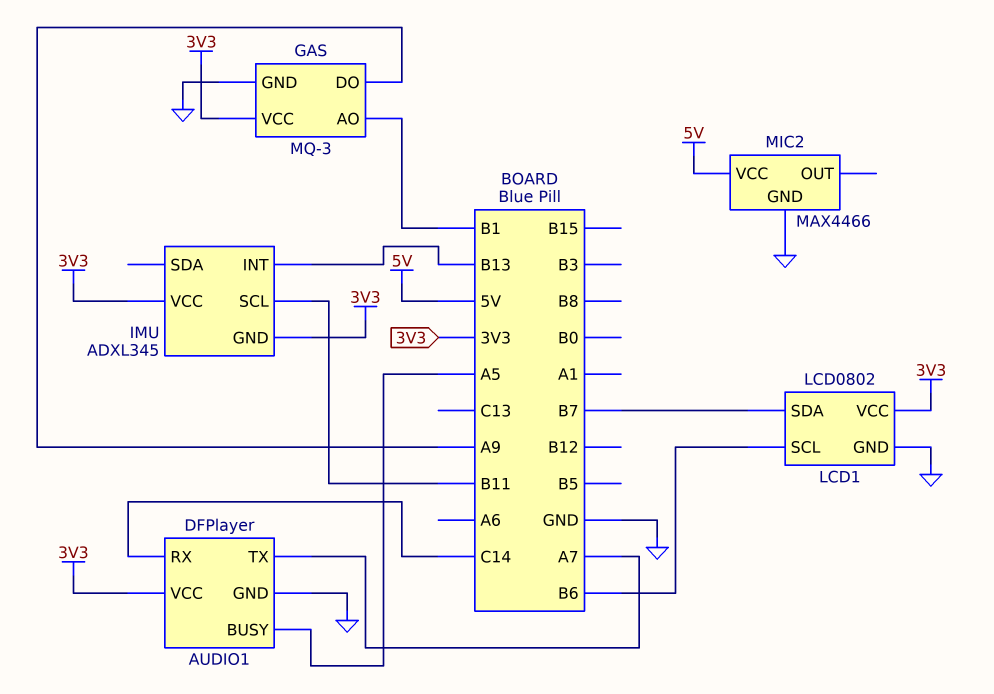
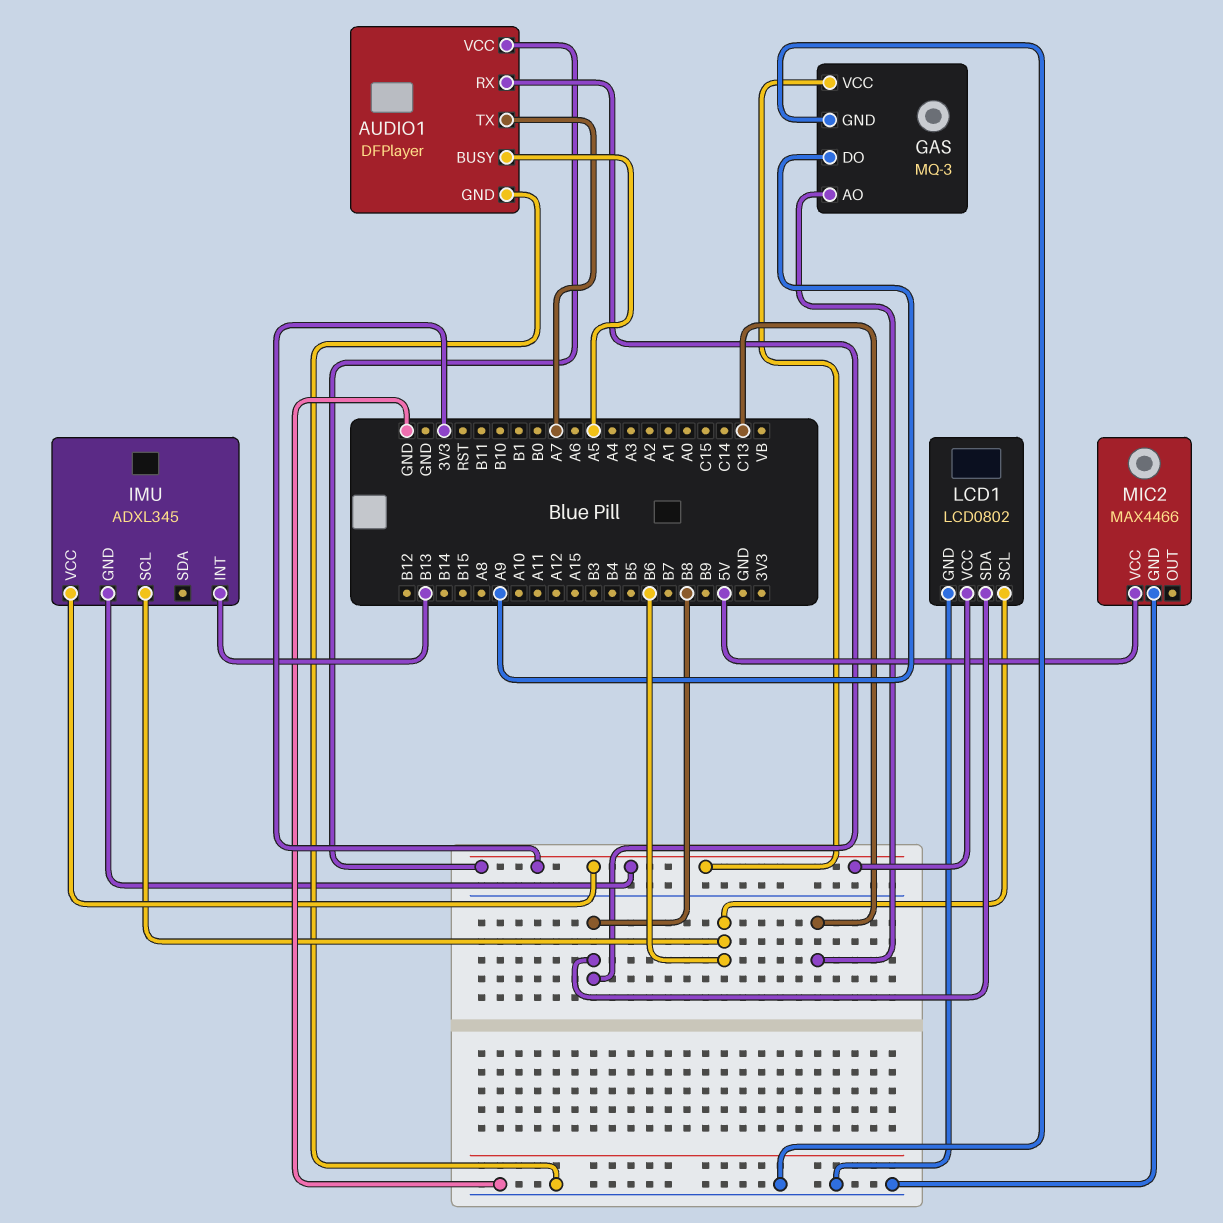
AUDIO1 pin RX: C14 -> B8
GAS pin AO: B1 -> C13
IMU pin SCL: B11 -> B6
LCD1 pin SDA: B7 -> B8

